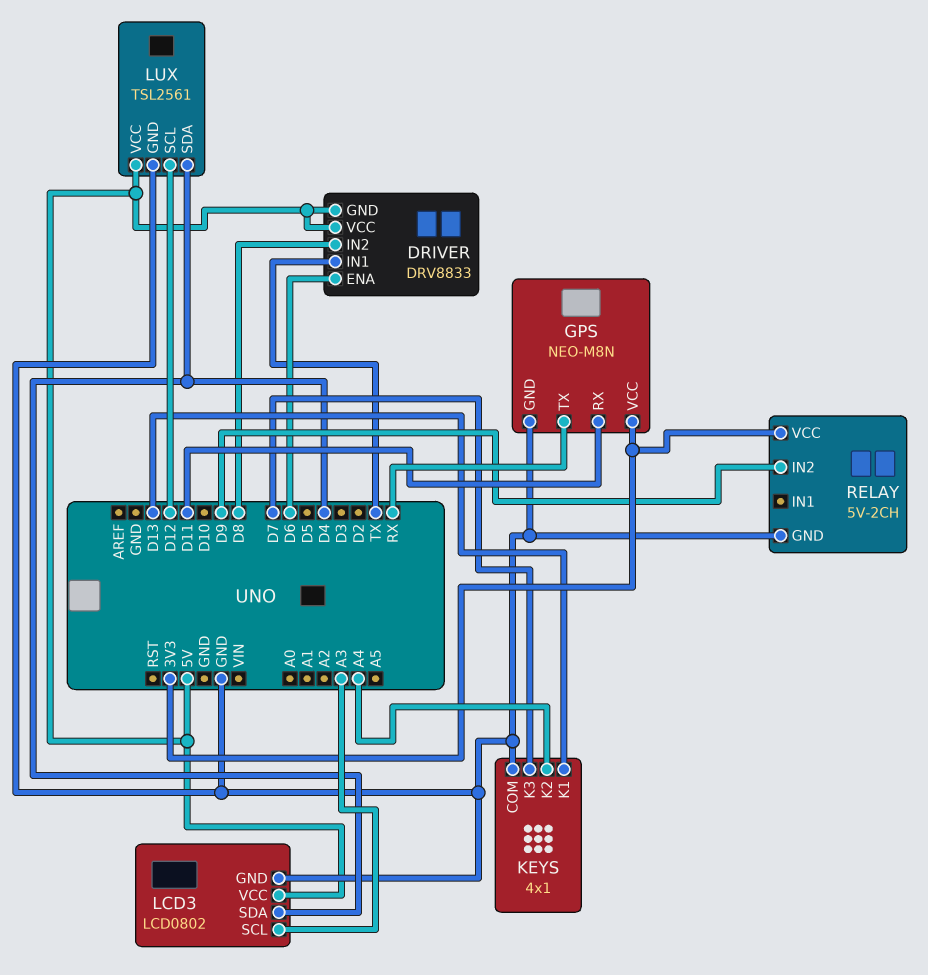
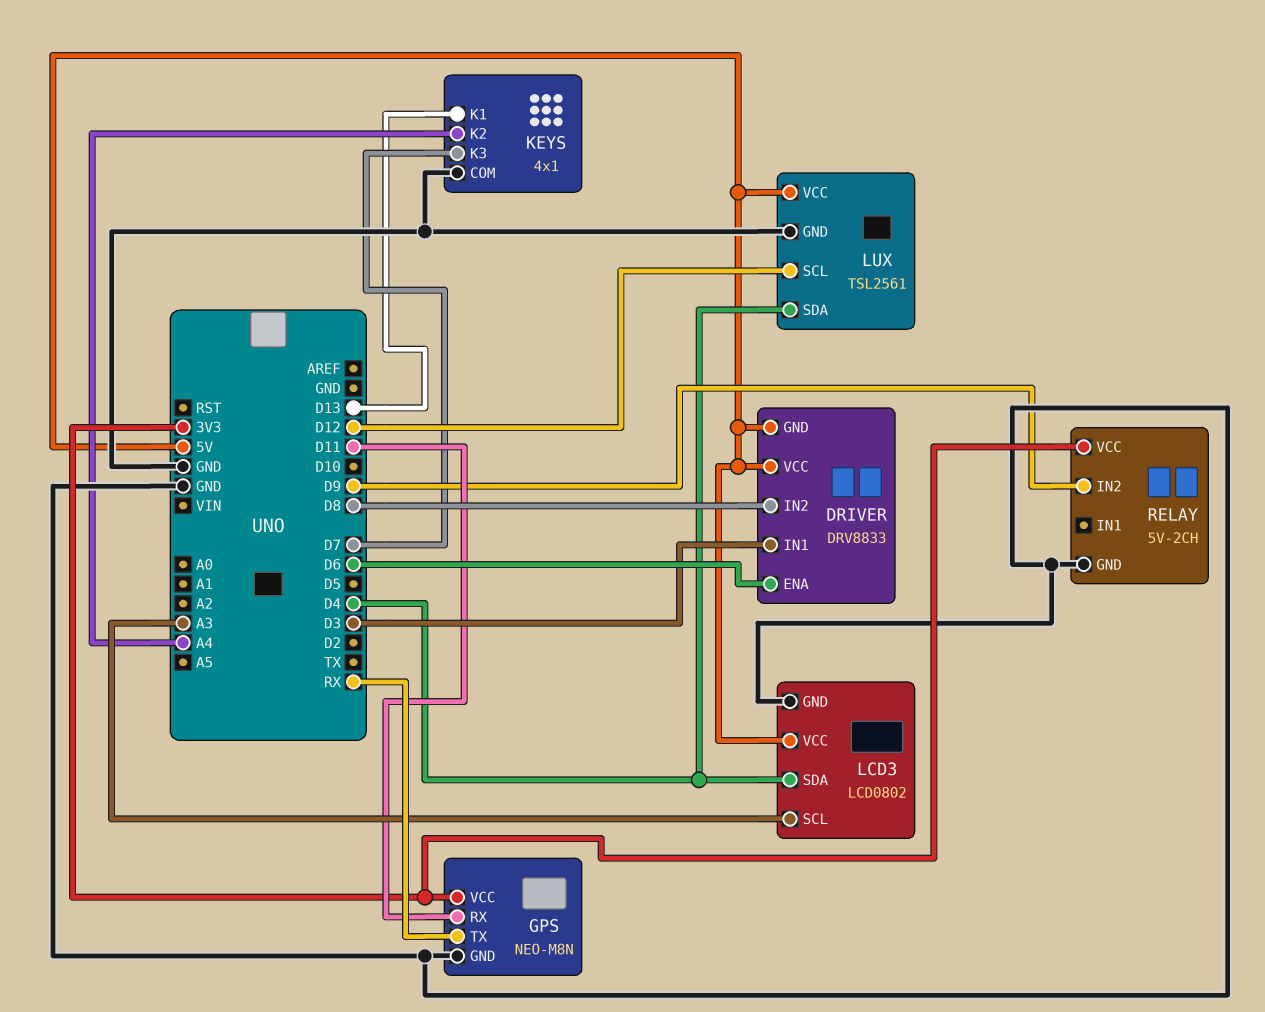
DRIVER pin IN1: TX -> D3

